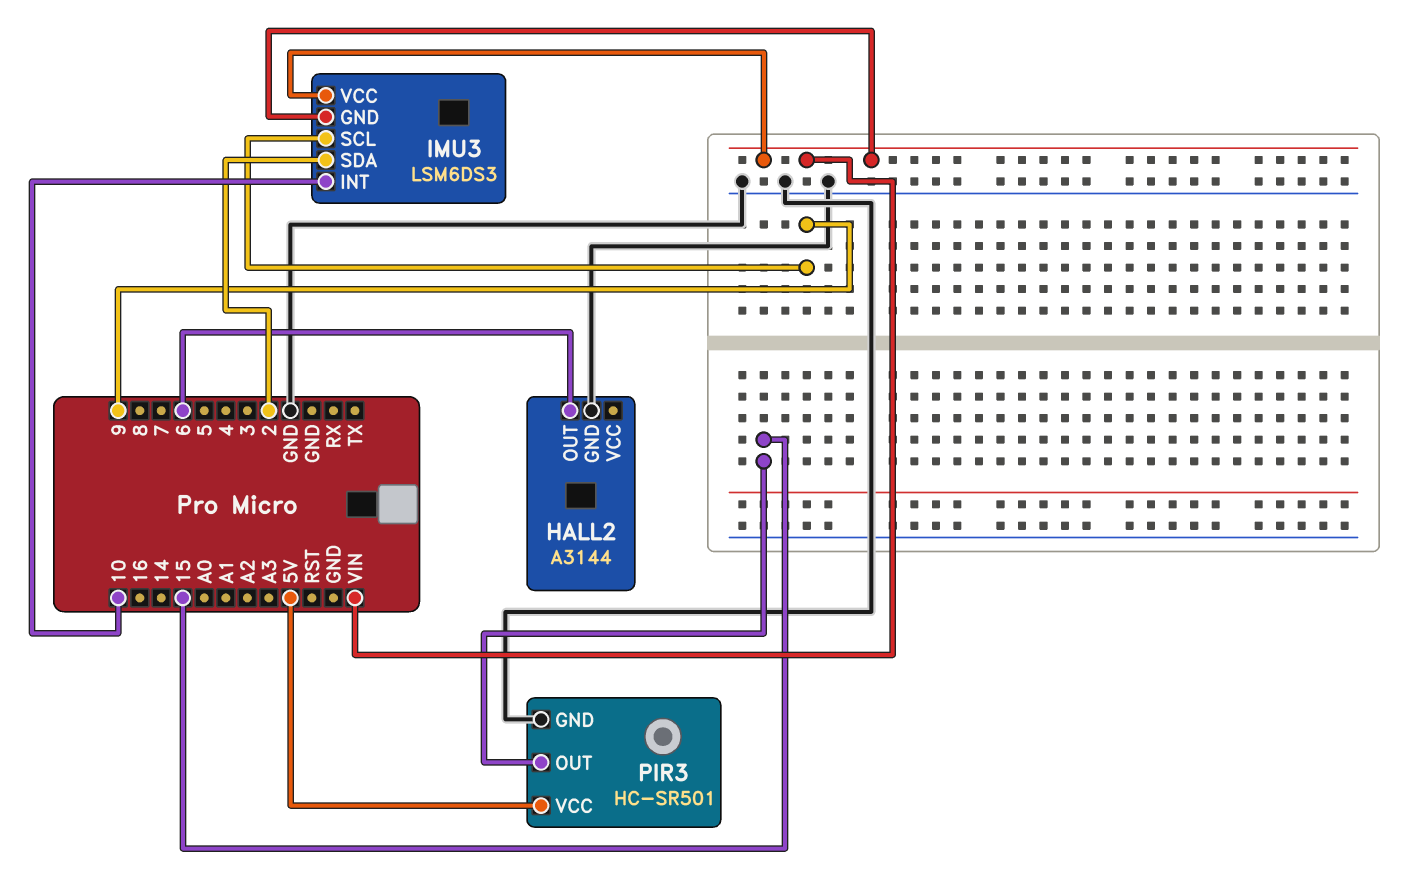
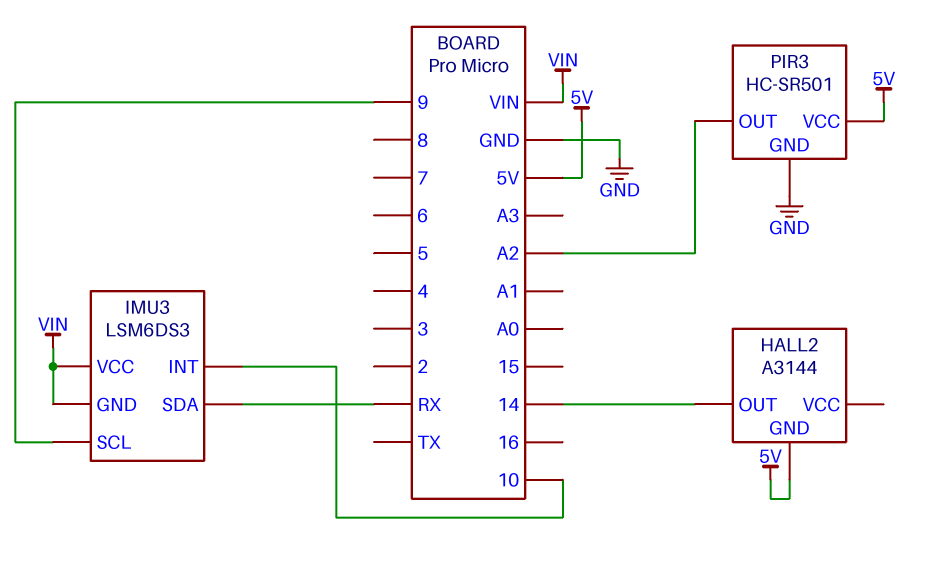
HALL2 pin GND: GND -> 5V
HALL2 pin OUT: 6 -> 14
IMU3 pin SDA: 2 -> RX
PIR3 pin OUT: 15 -> A2

